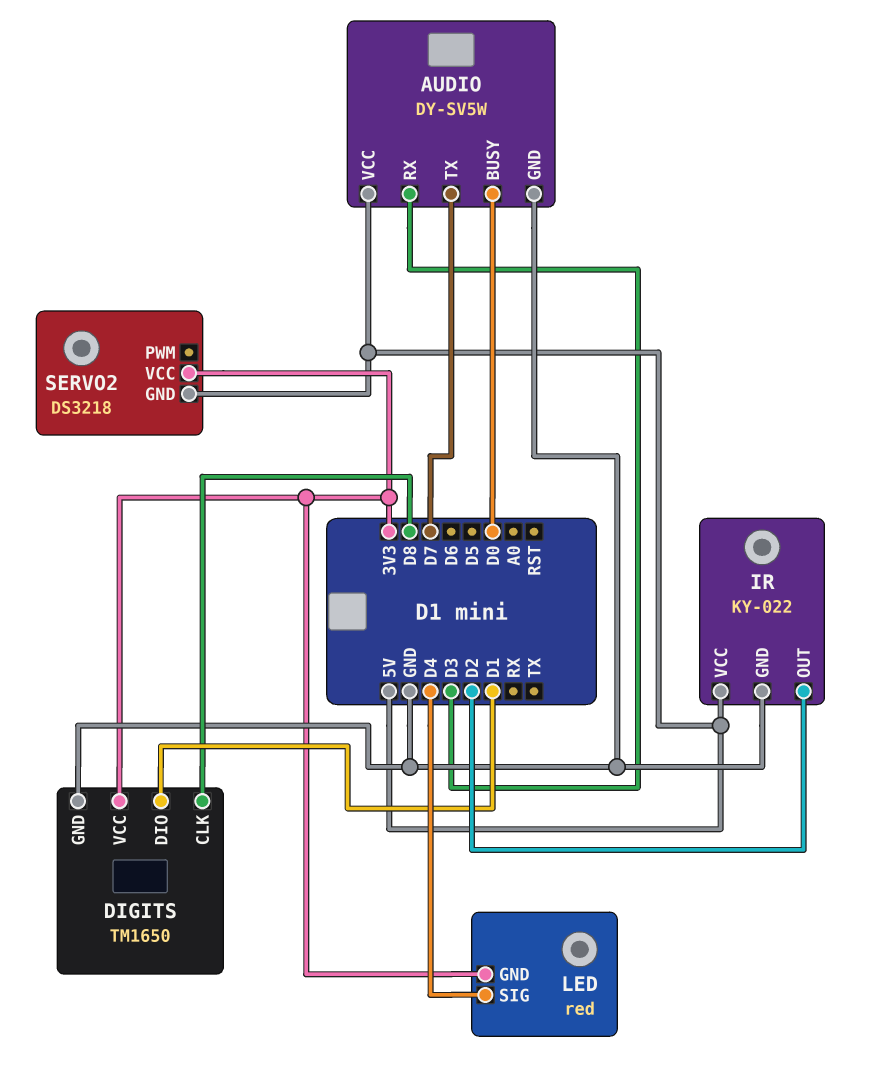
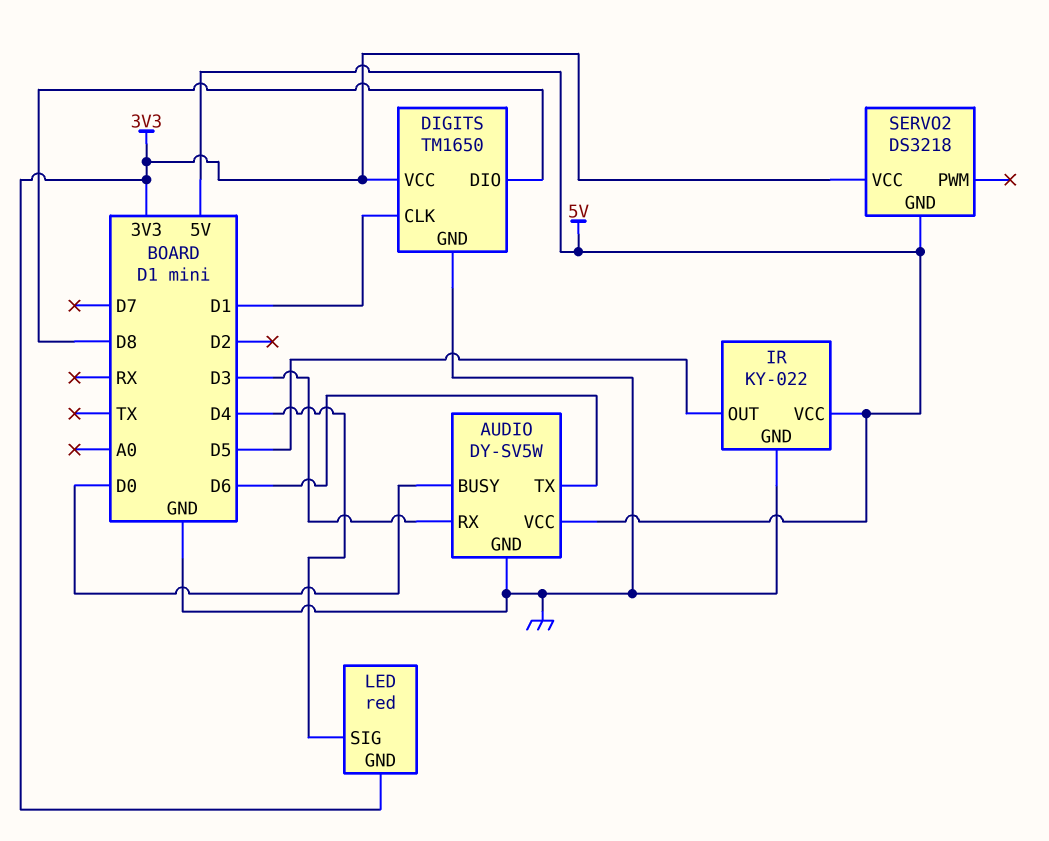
AUDIO pin TX: D7 -> D6
DIGITS pin CLK: D8 -> D1
DIGITS pin DIO: D1 -> D8
IR pin OUT: D2 -> D5

